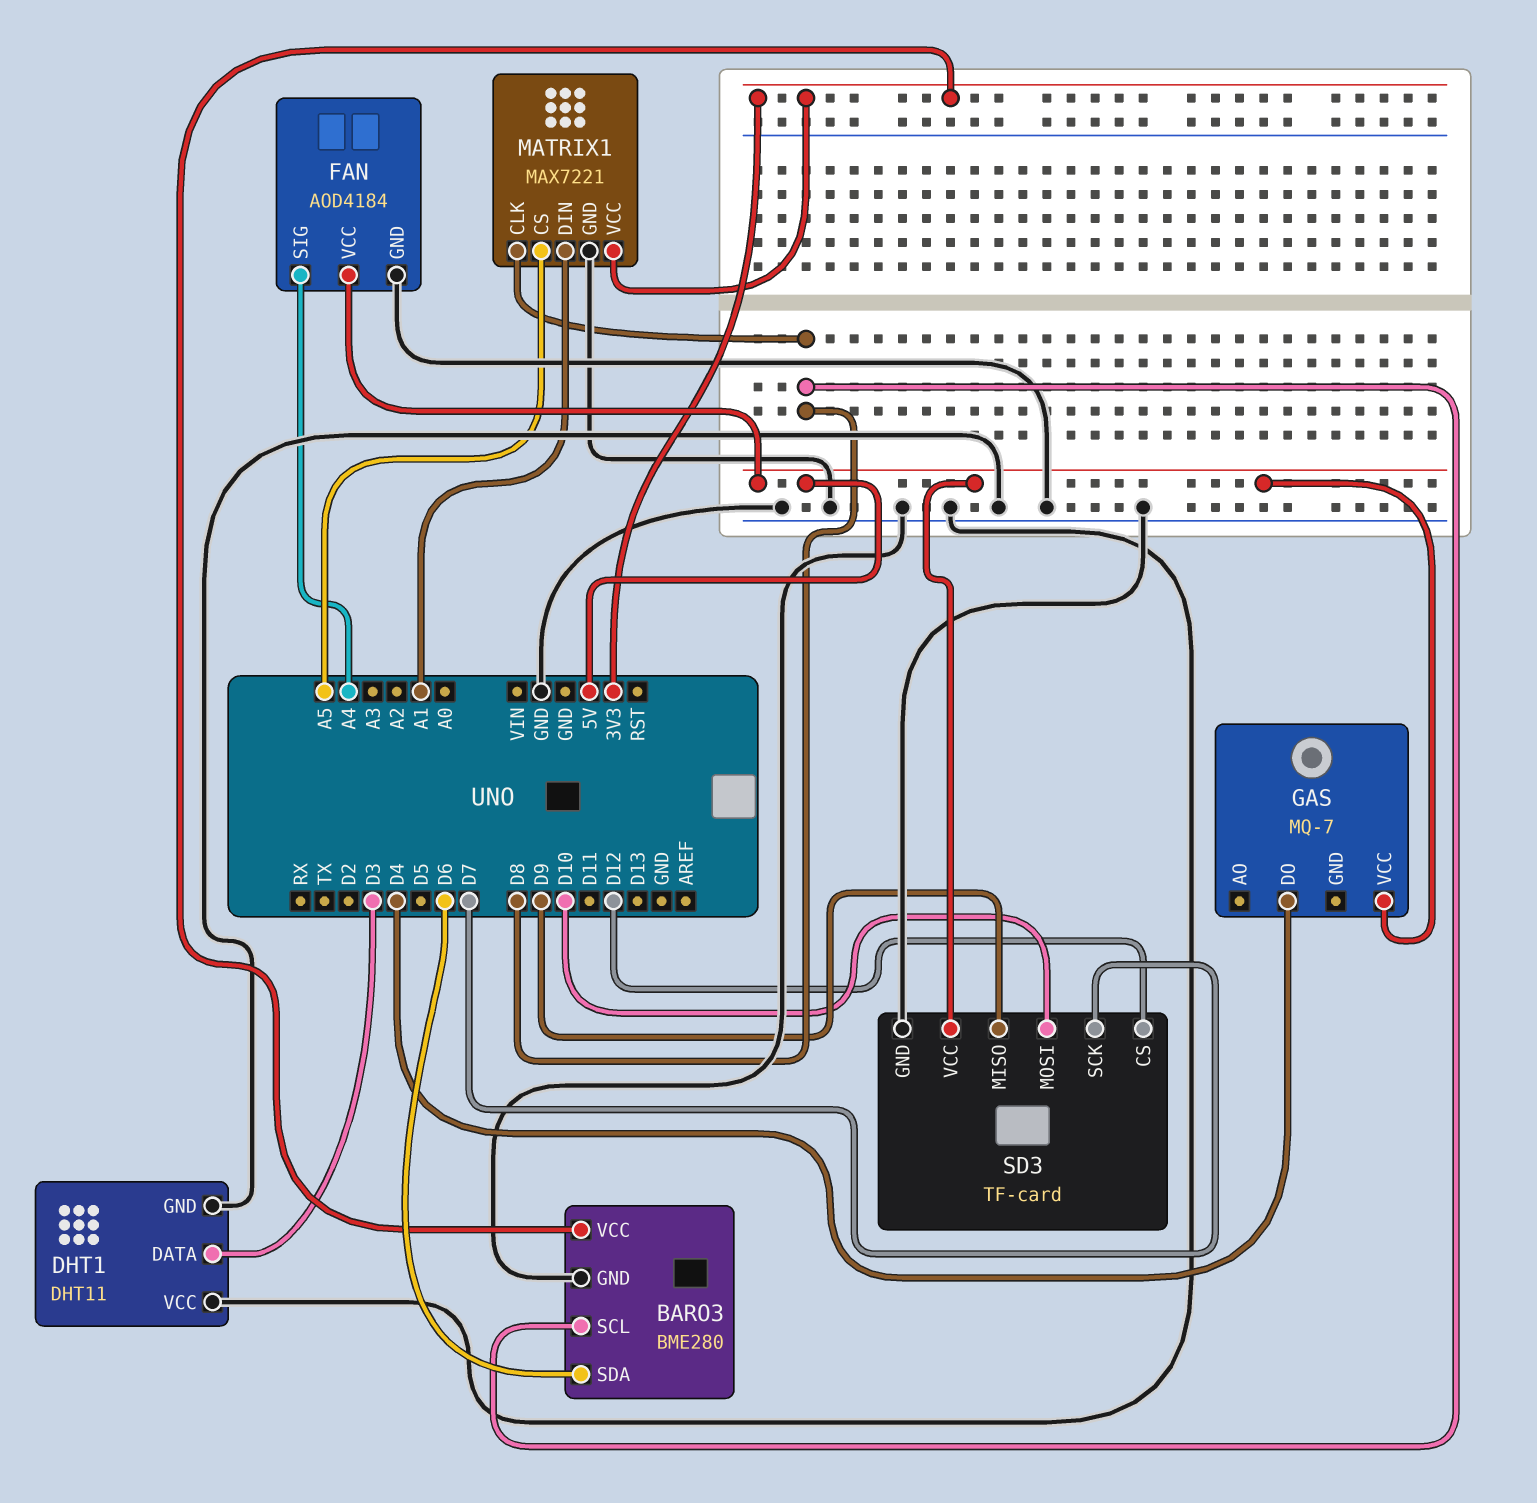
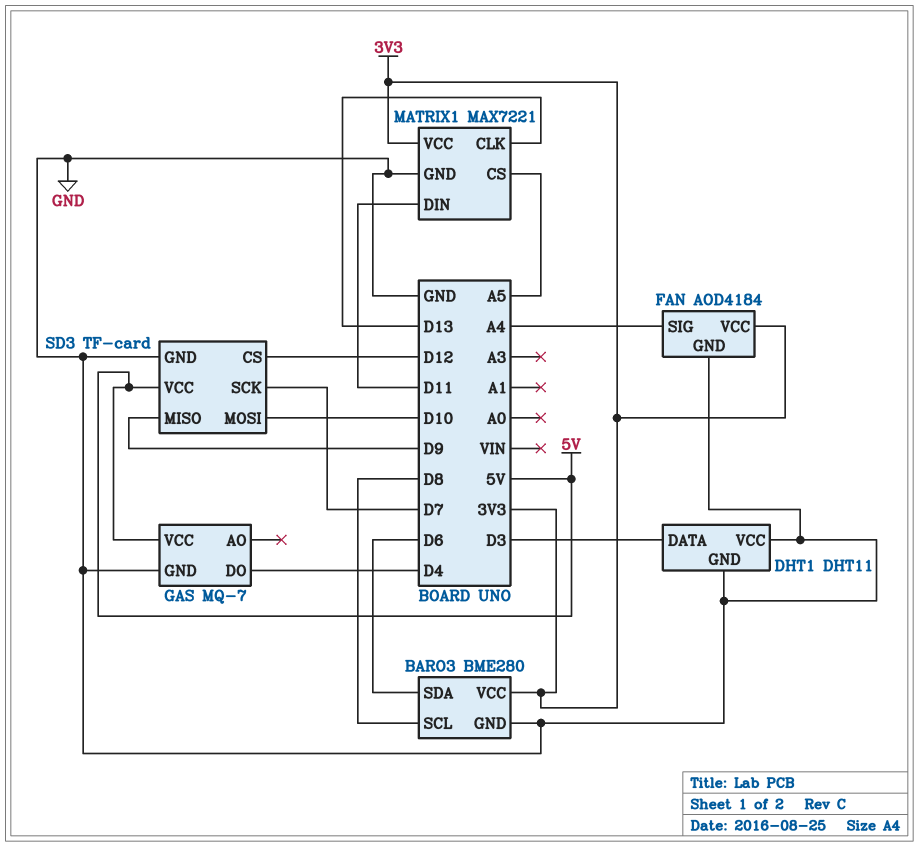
FAN pin VCC: 5V -> 3V3
GAS pin GND: none -> GND
MATRIX1 pin CLK: D8 -> D13
MATRIX1 pin DIN: A1 -> D11

